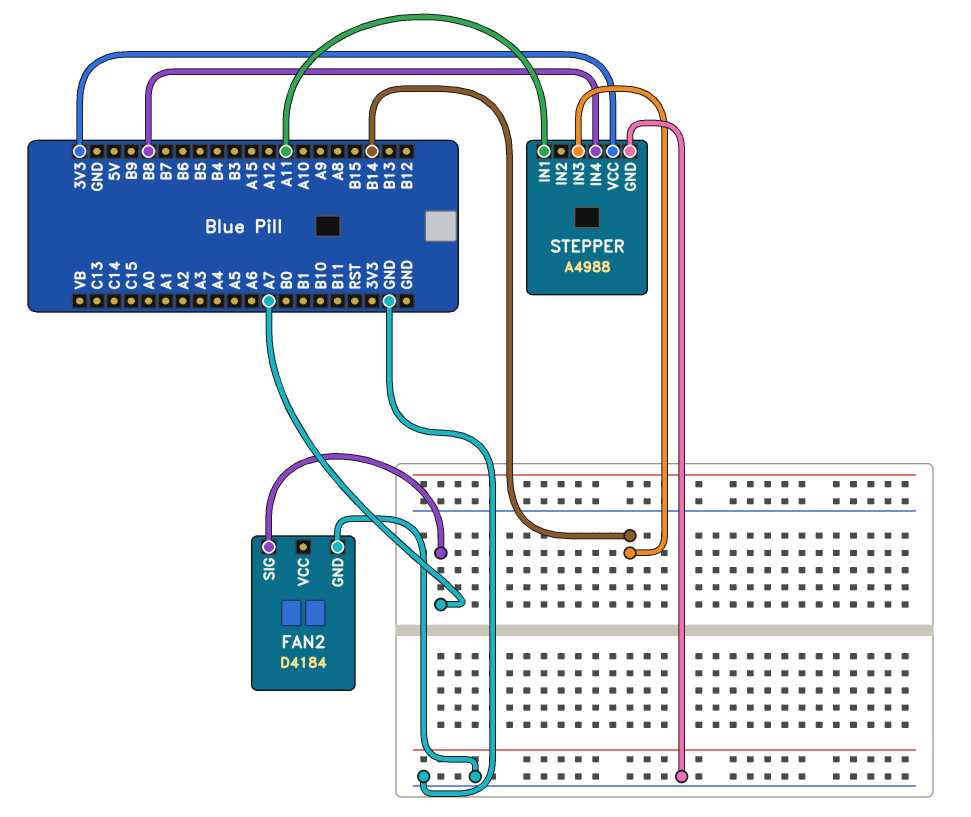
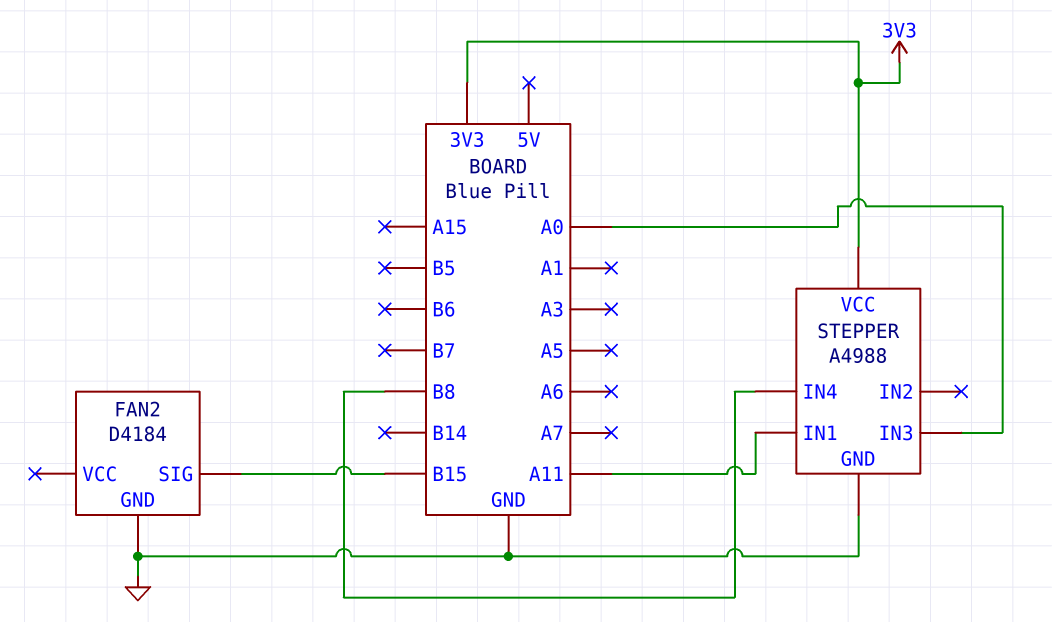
FAN2 pin SIG: A7 -> B15
STEPPER pin IN3: B14 -> A0

